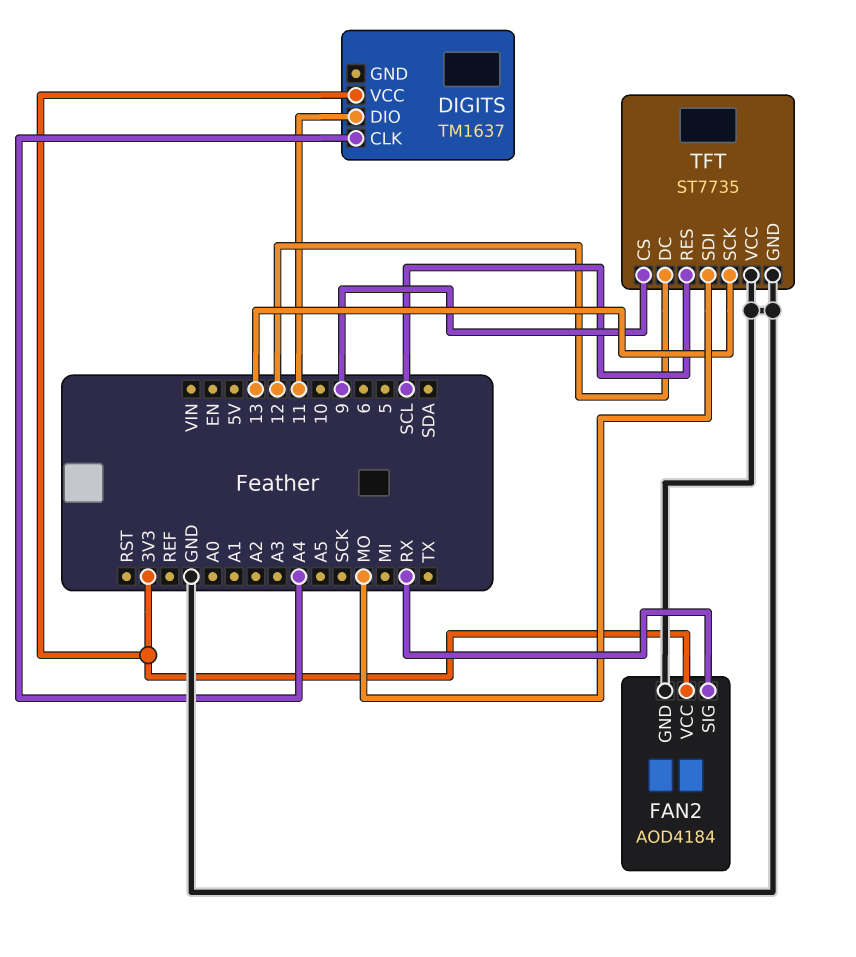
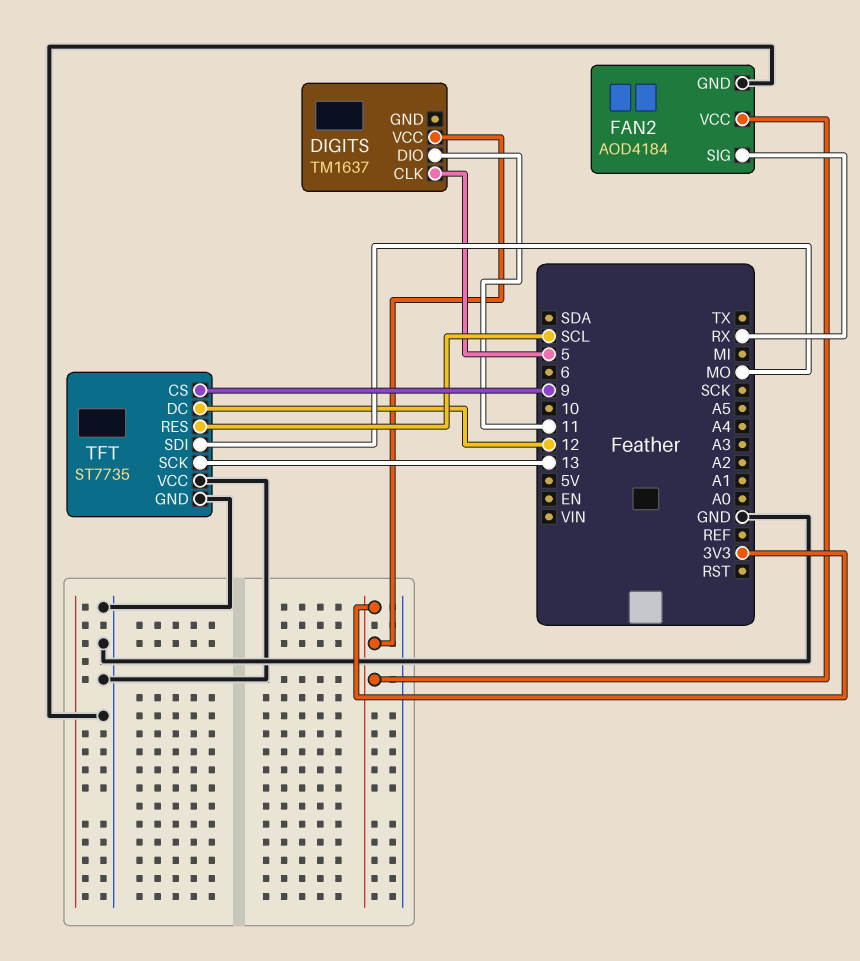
DIGITS pin CLK: A4 -> 5

